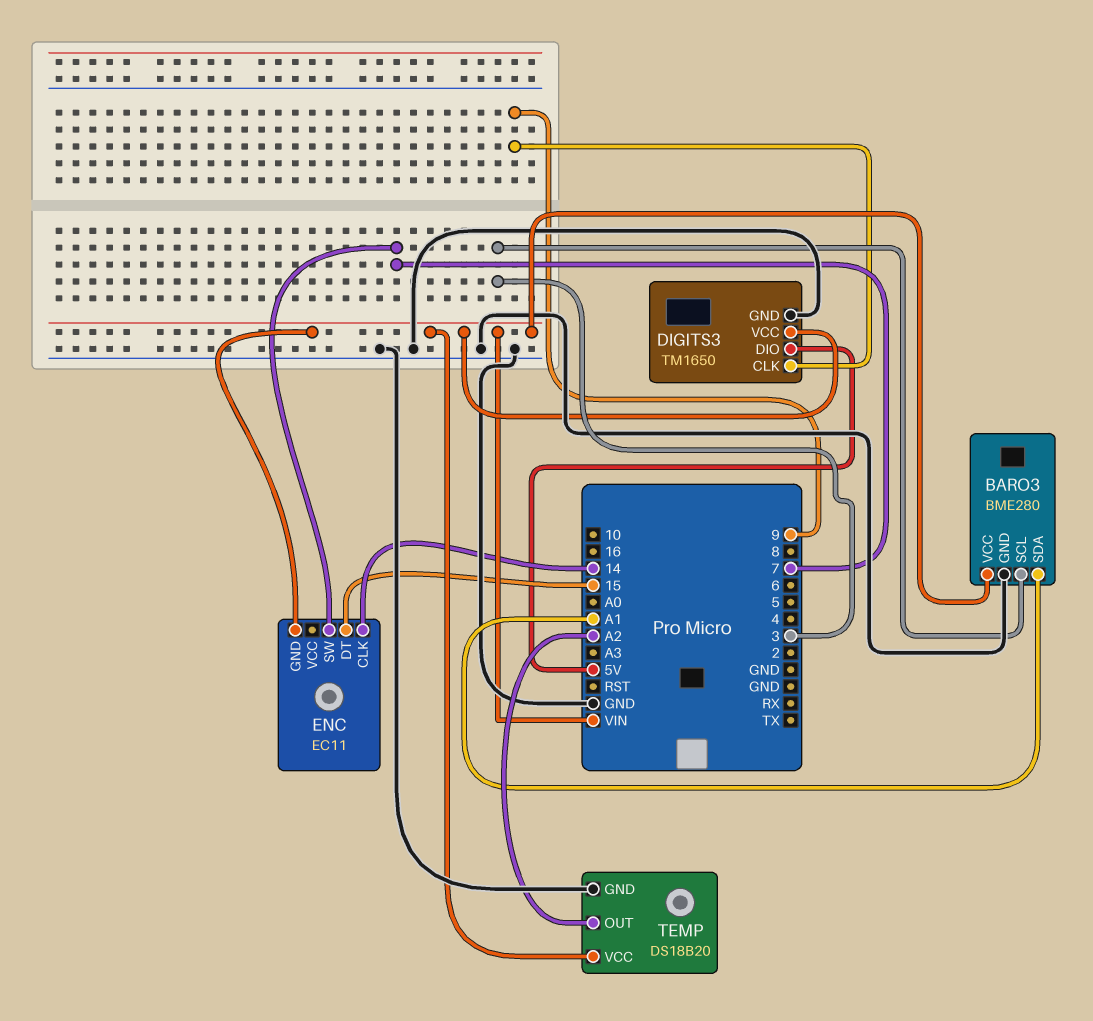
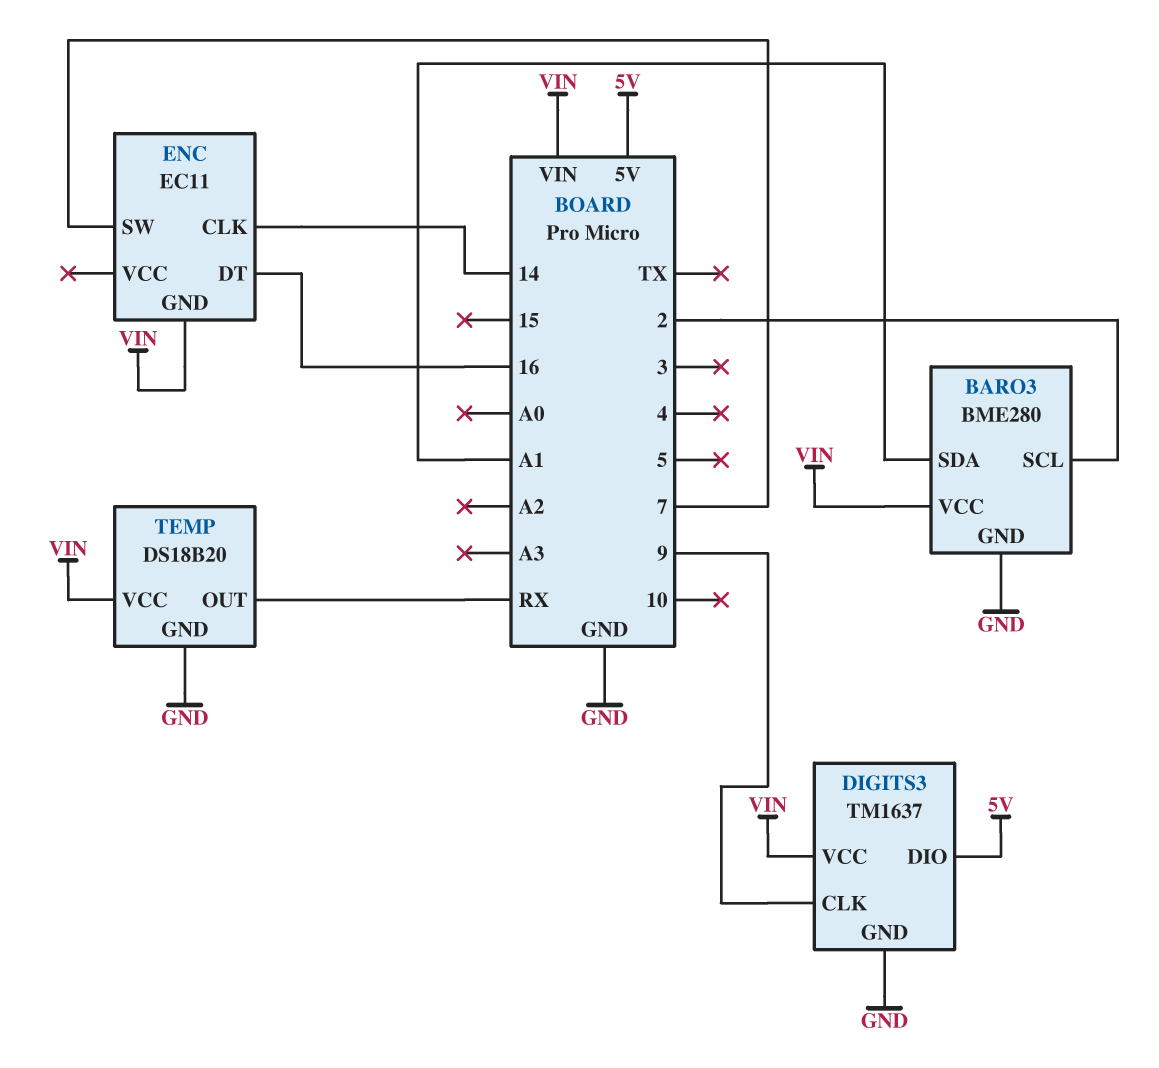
BARO3 pin SCL: 3 -> 2
DIGITS3: TM1650 -> TM1637
ENC pin DT: 15 -> 16
TEMP pin OUT: A2 -> RX

